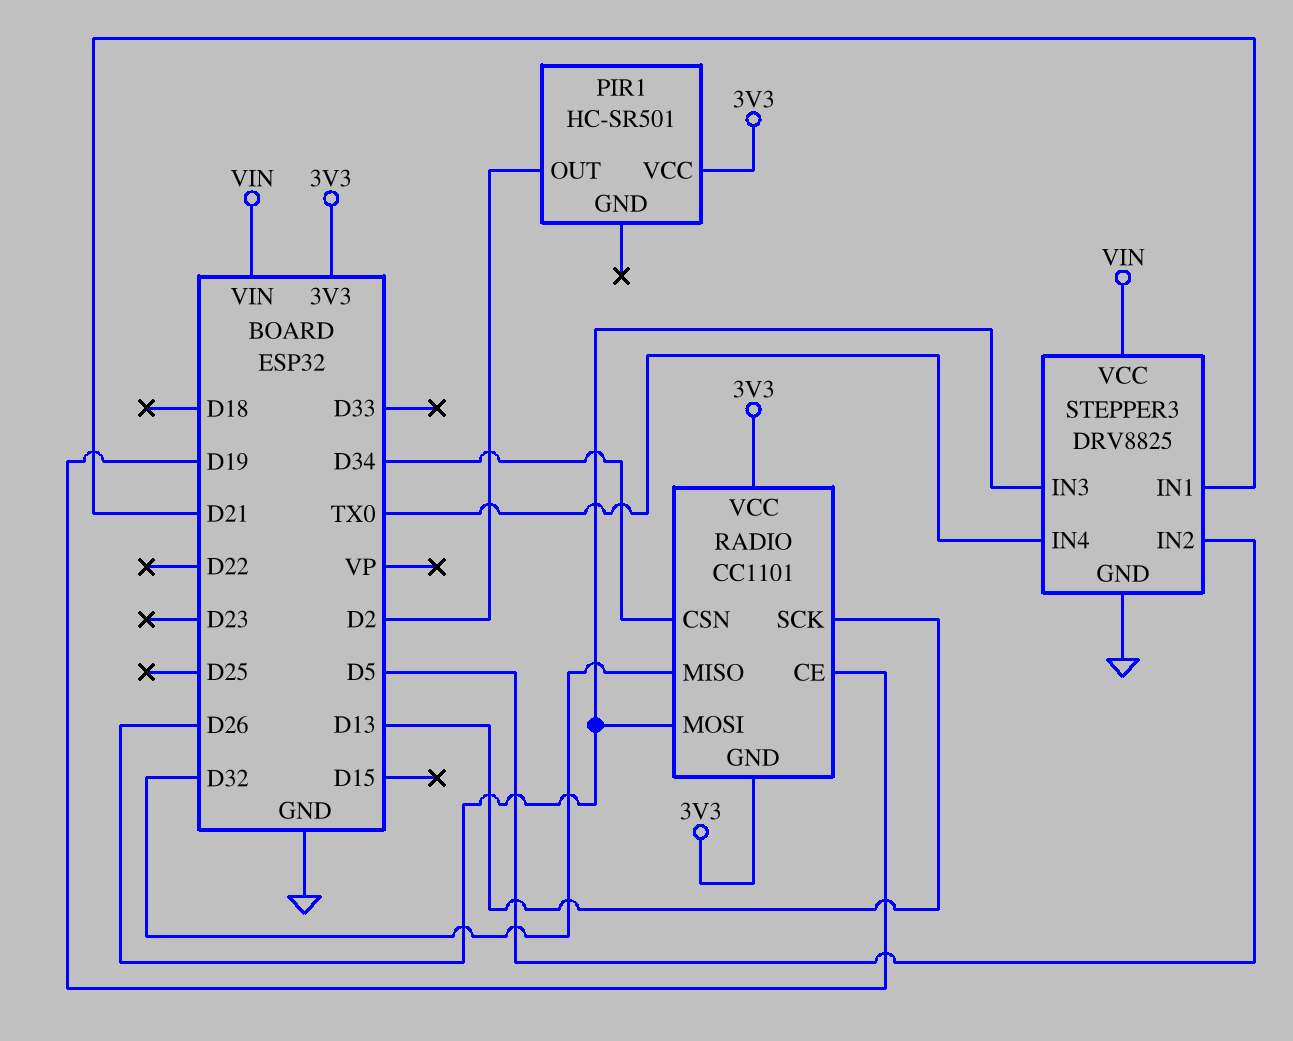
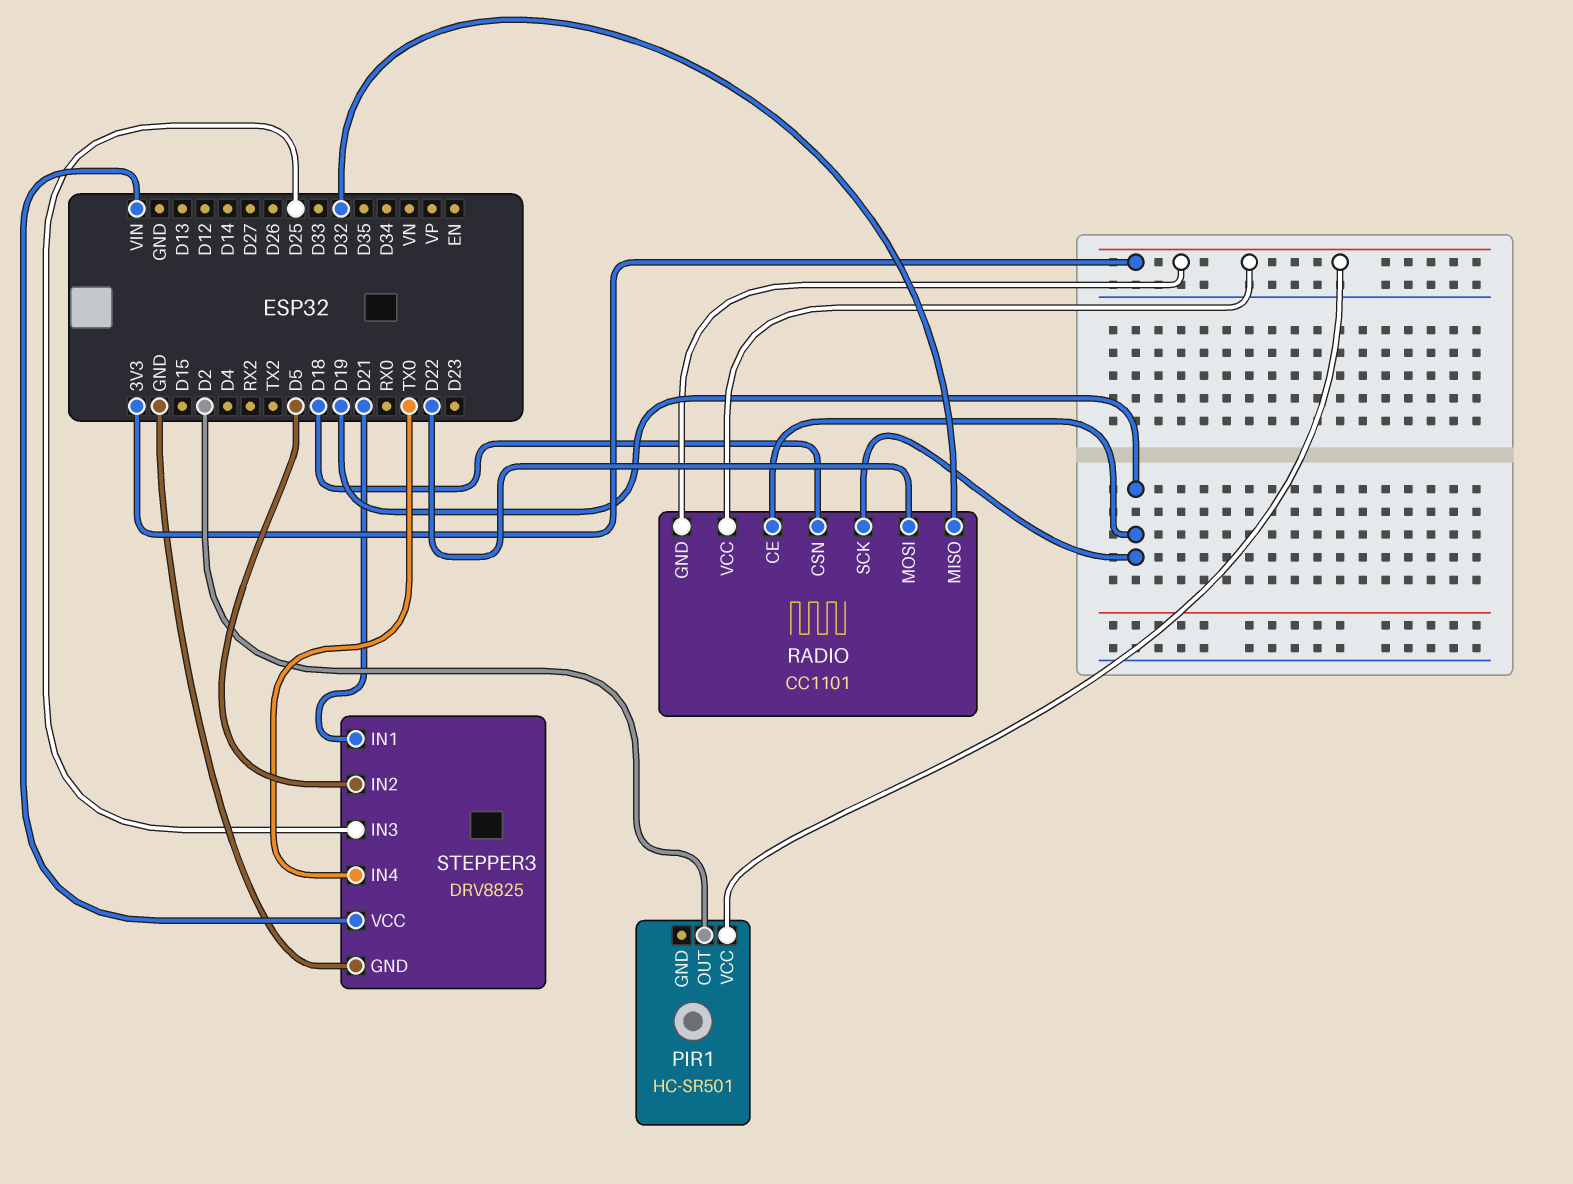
RADIO pin CSN: D34 -> D18
RADIO pin MOSI: D26 -> D22
RADIO pin SCK: D13 -> D19
STEPPER3 pin IN3: D26 -> D25

